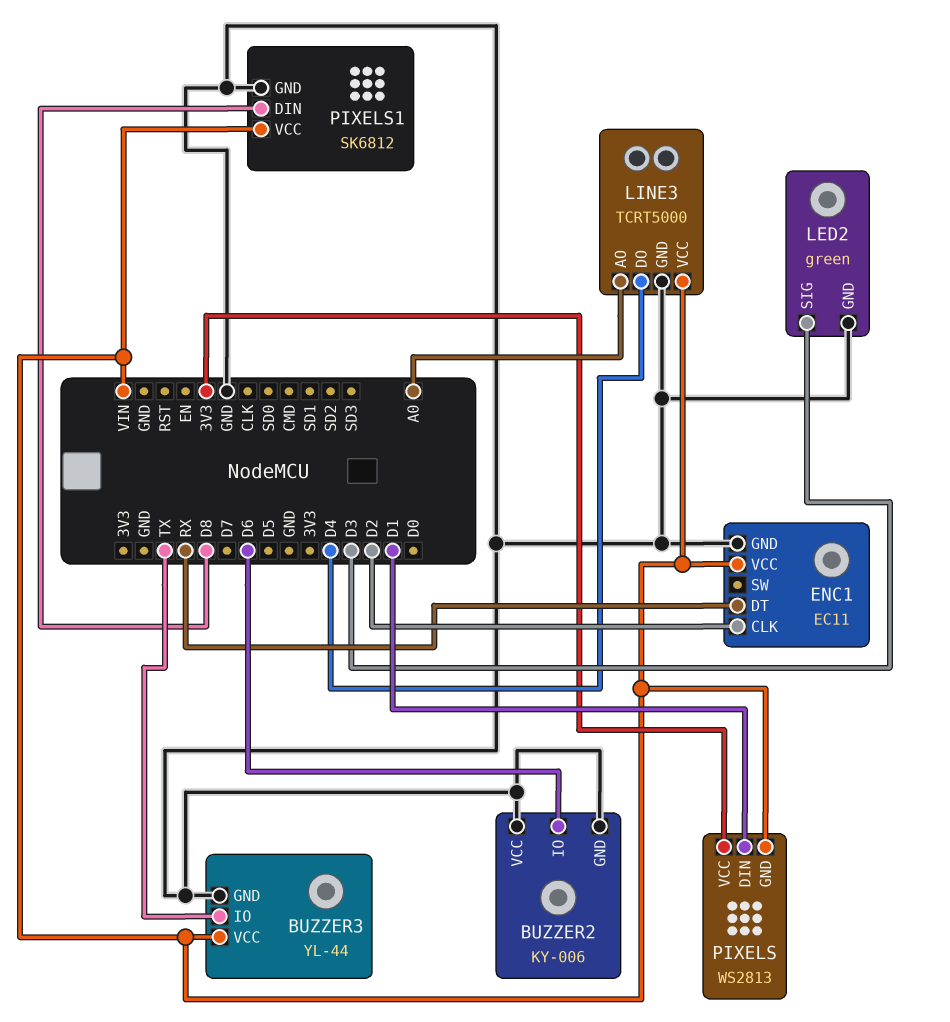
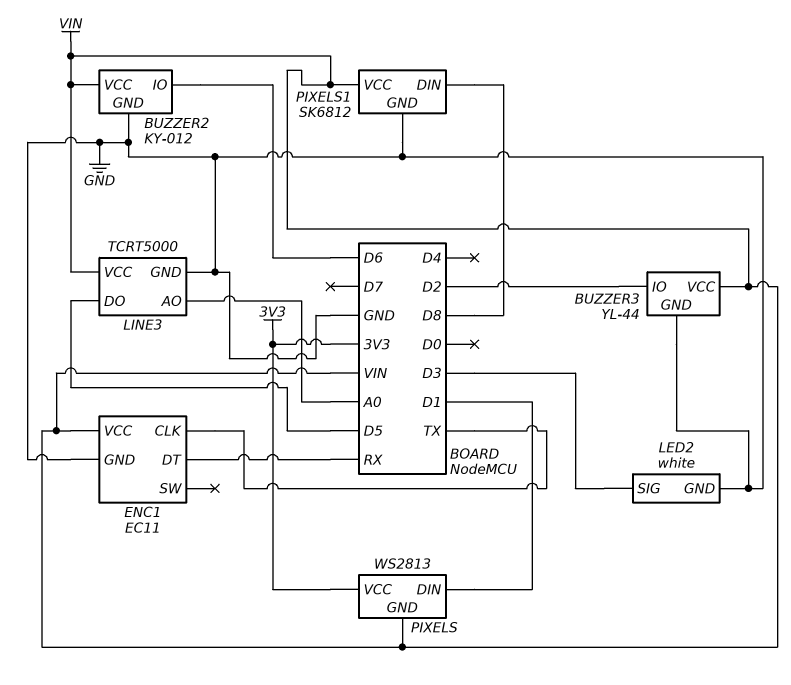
BUZZER2: KY-006 -> KY-012
BUZZER2 pin VCC: GND -> VIN
BUZZER3 pin IO: TX -> D2
ENC1 pin CLK: D2 -> TX
LED2: green -> white
LINE3 pin DO: D4 -> D5

